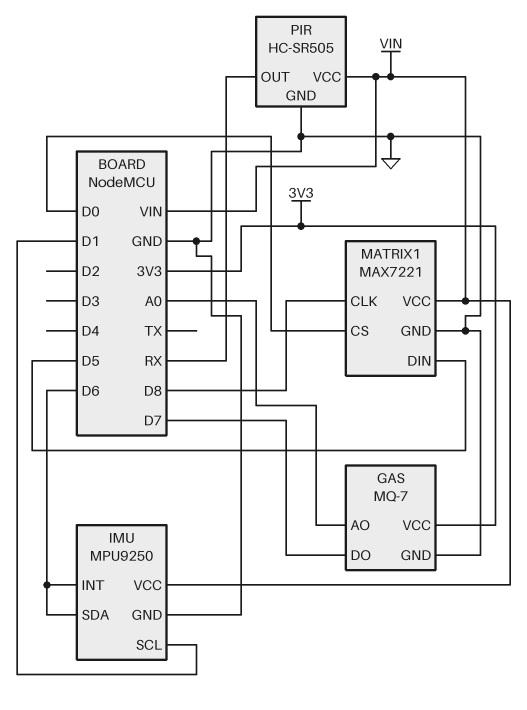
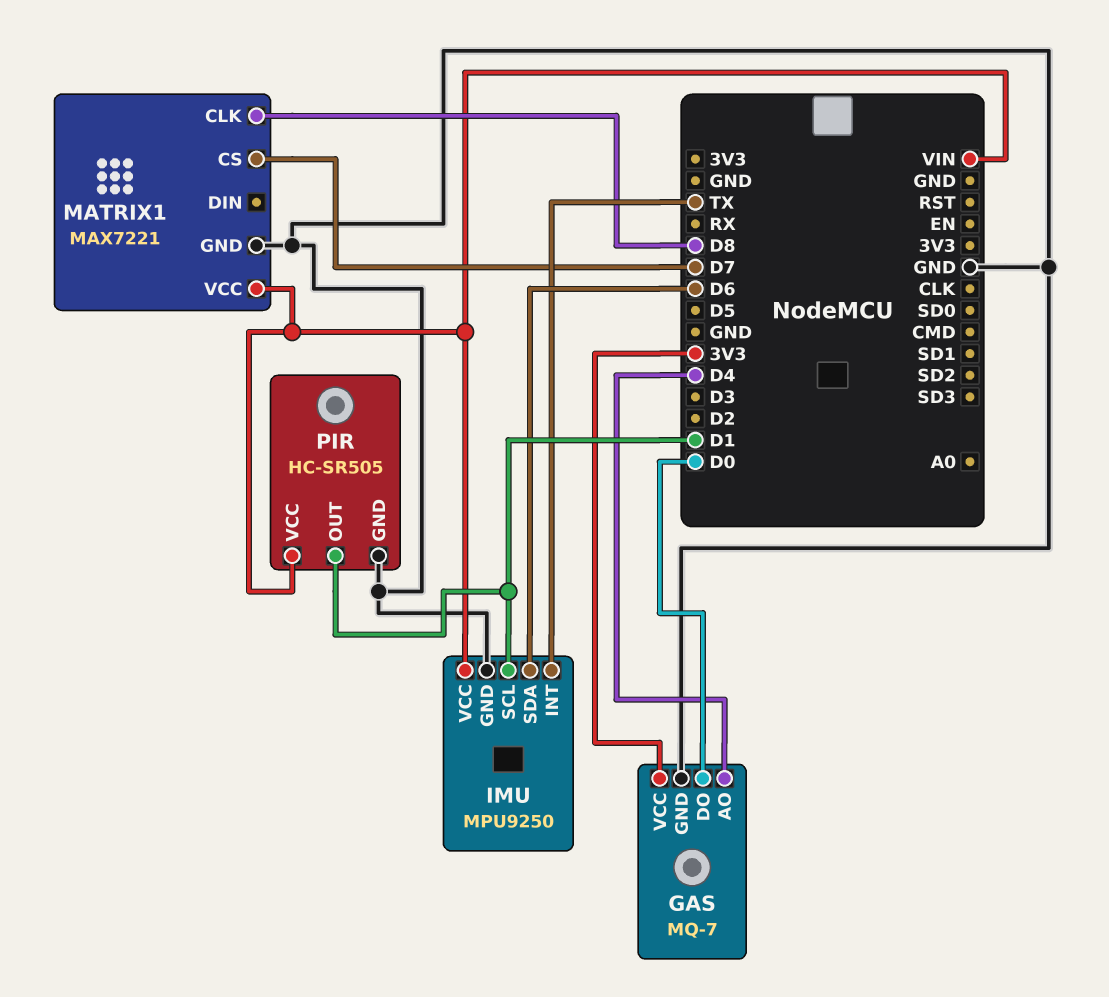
GAS pin AO: A0 -> D4
GAS pin DO: D7 -> D0
IMU pin INT: D6 -> TX
MATRIX1 pin CS: D0 -> D7
MATRIX1 pin DIN: D5 -> none
PIR pin OUT: RX -> D1

